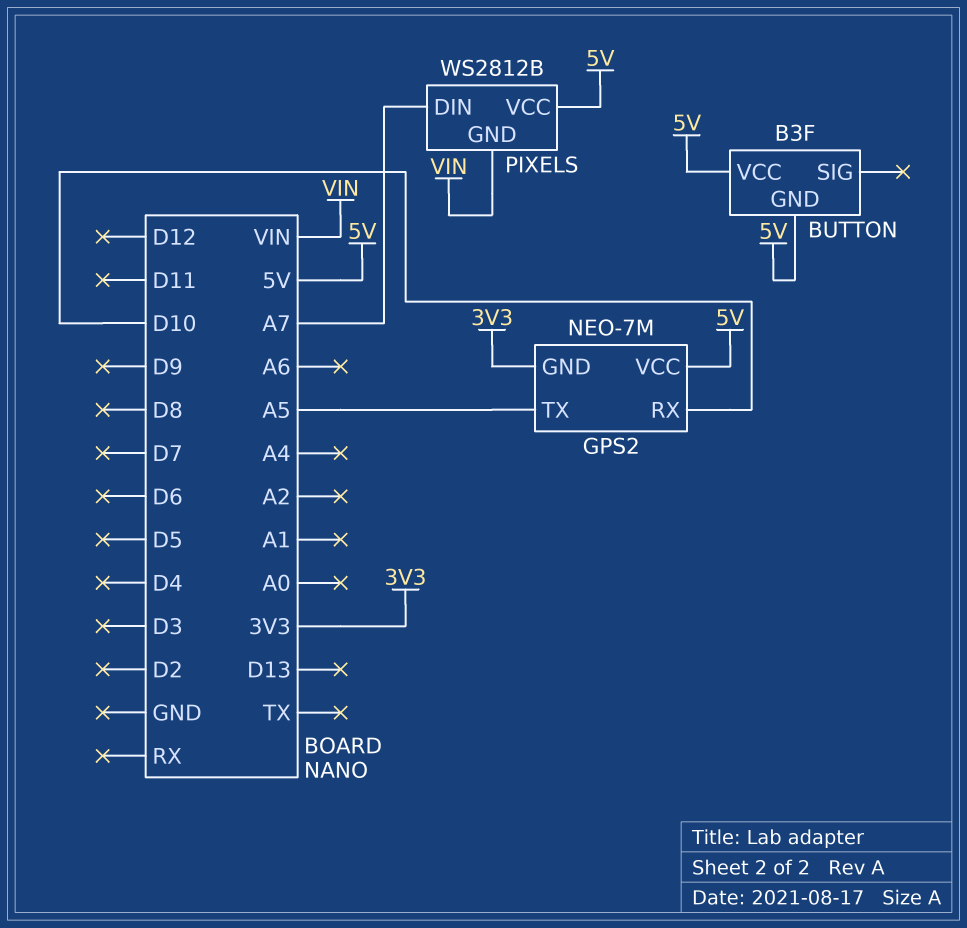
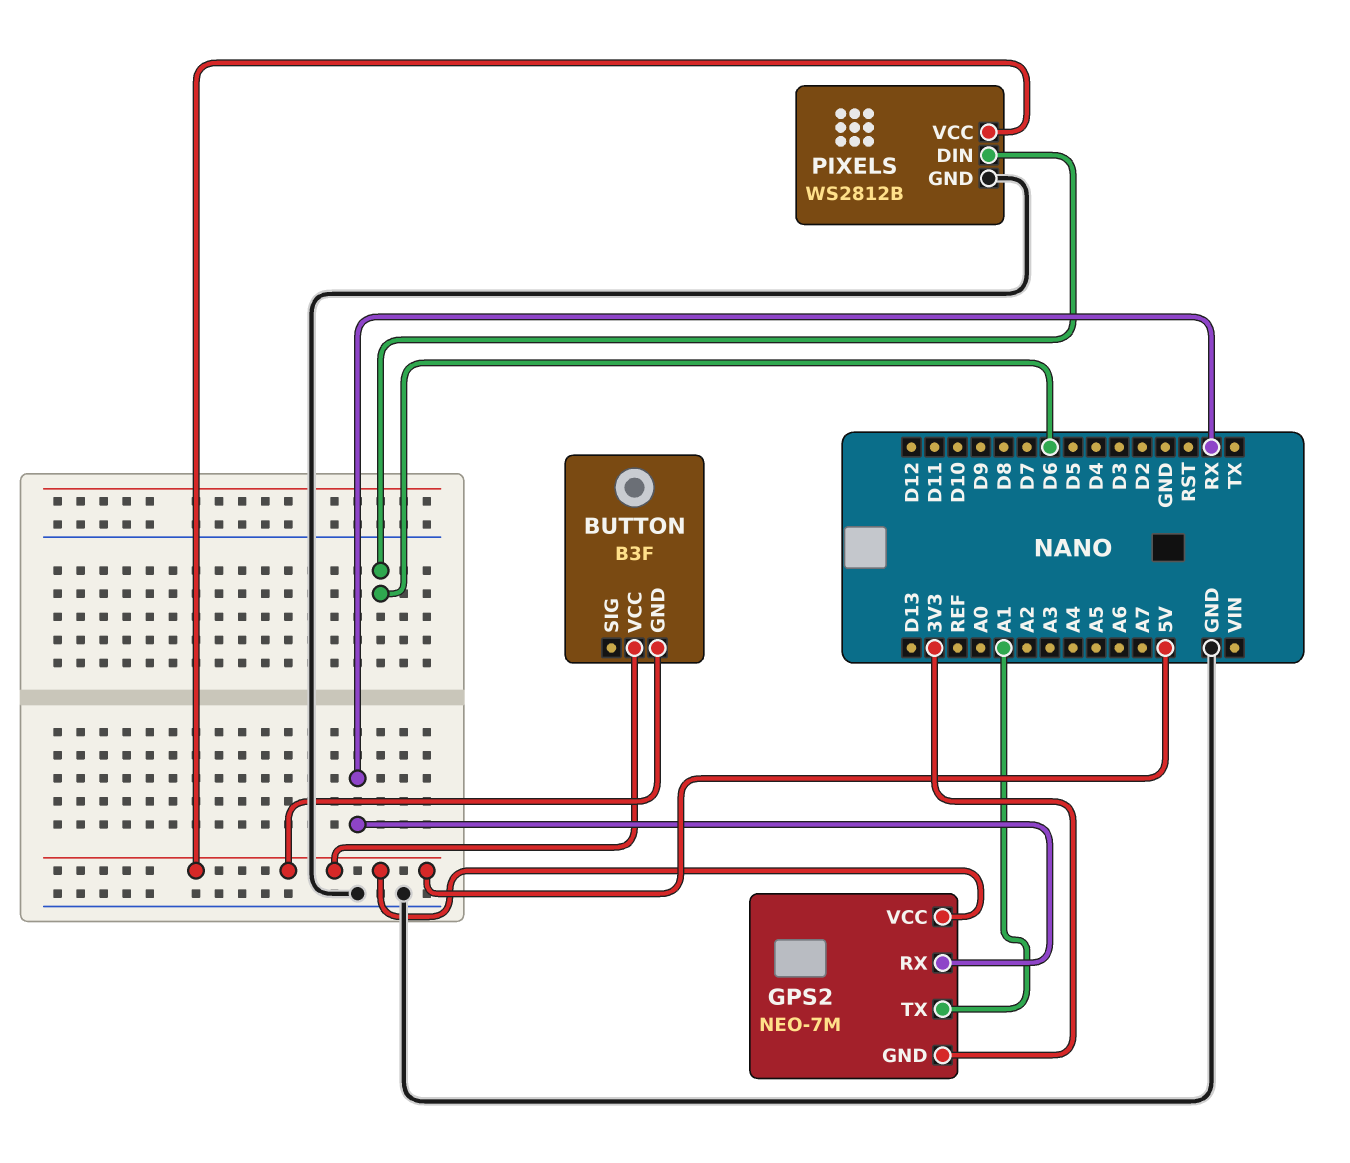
GPS2 pin RX: D10 -> RX
GPS2 pin TX: A5 -> A1
PIXELS pin DIN: A7 -> D6
PIXELS pin GND: VIN -> GND

